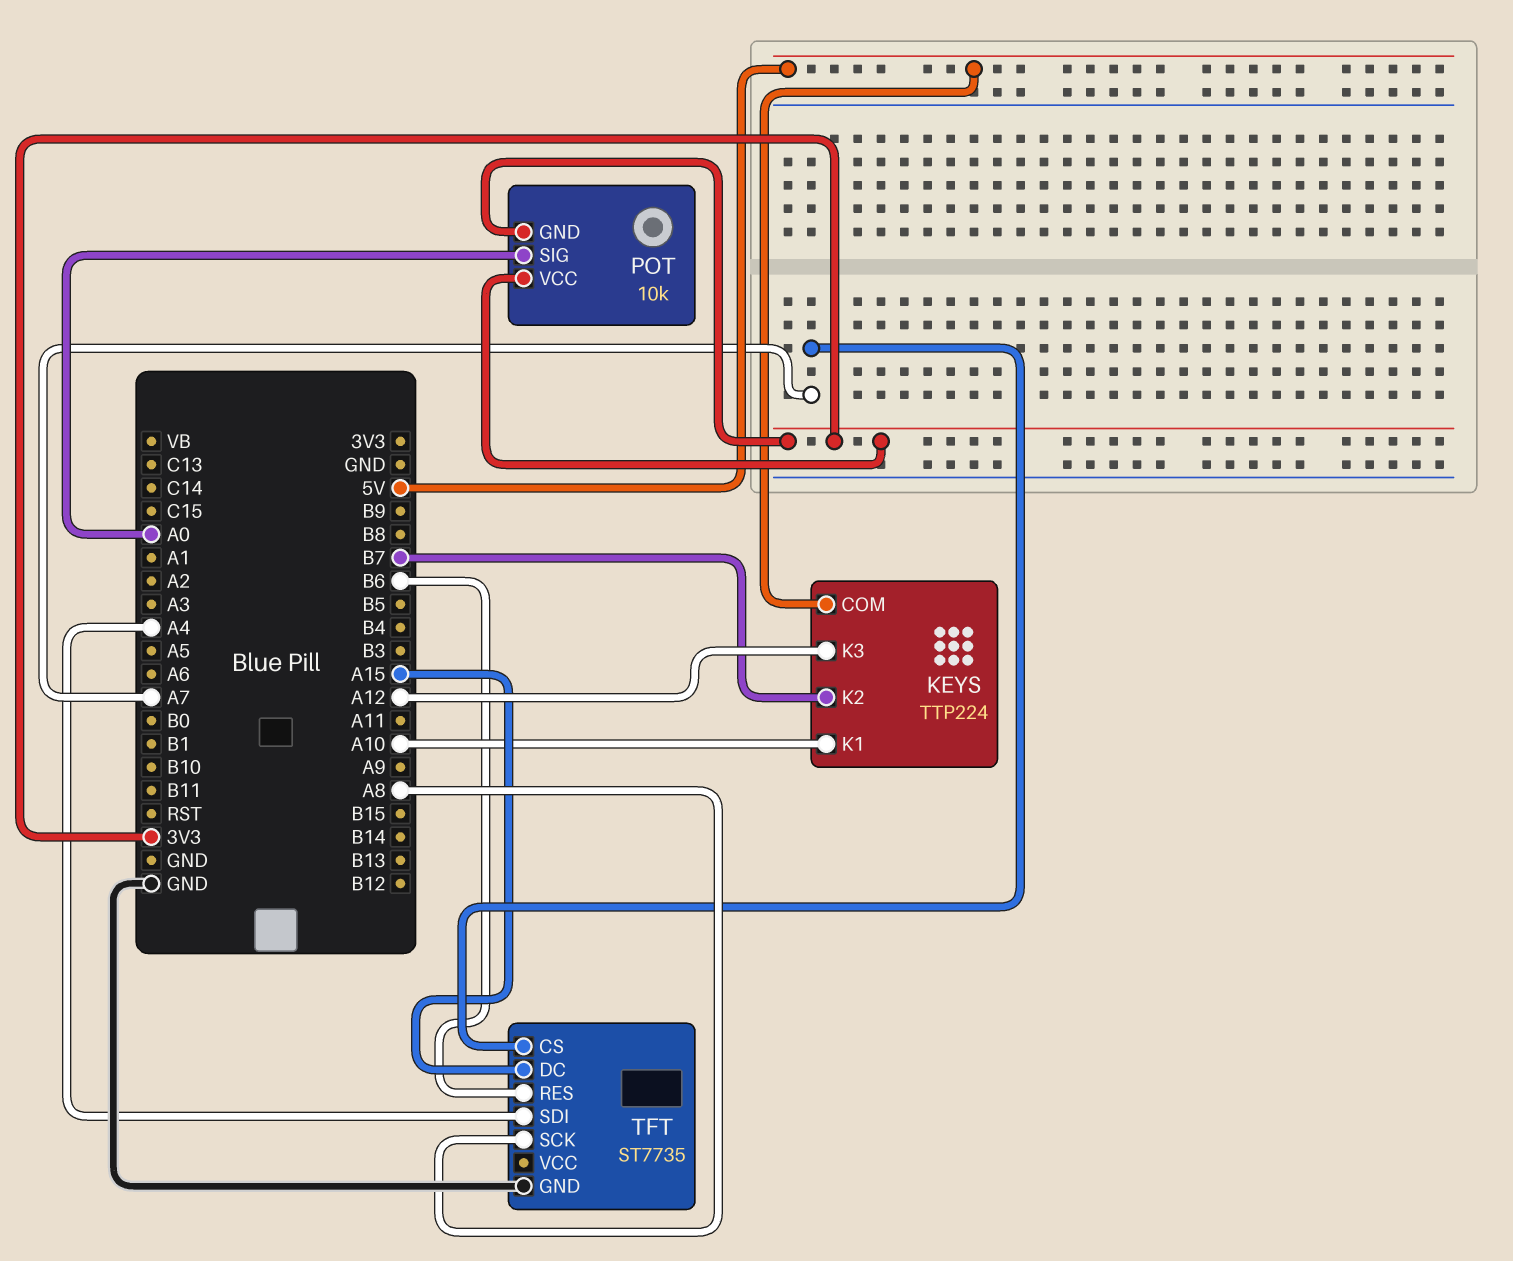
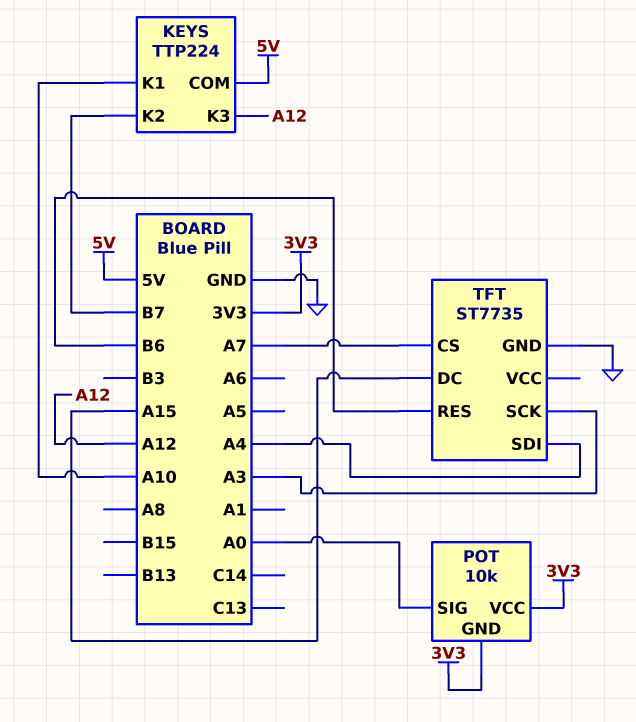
TFT pin SCK: A8 -> A3

